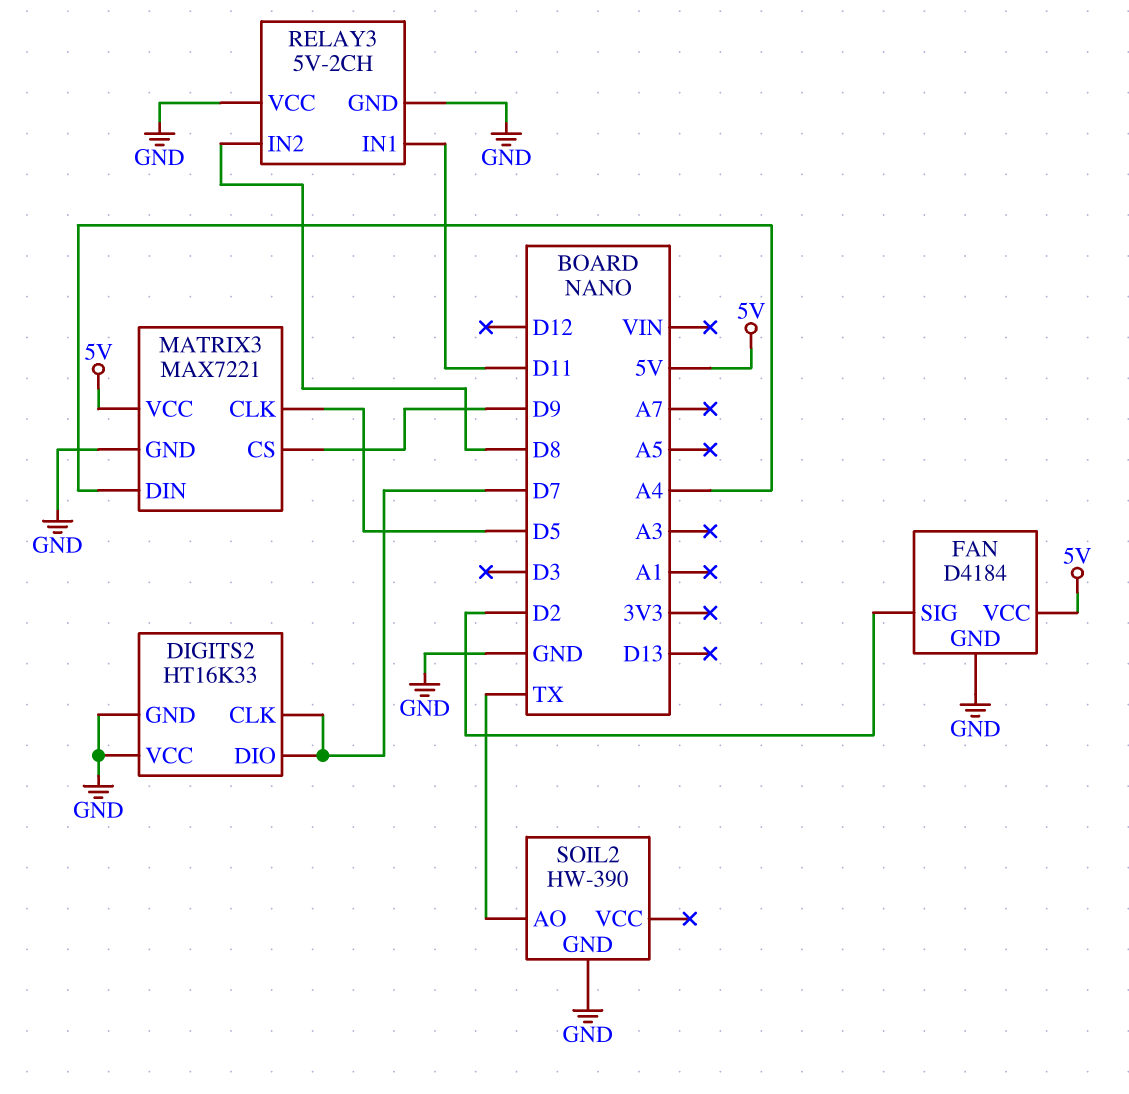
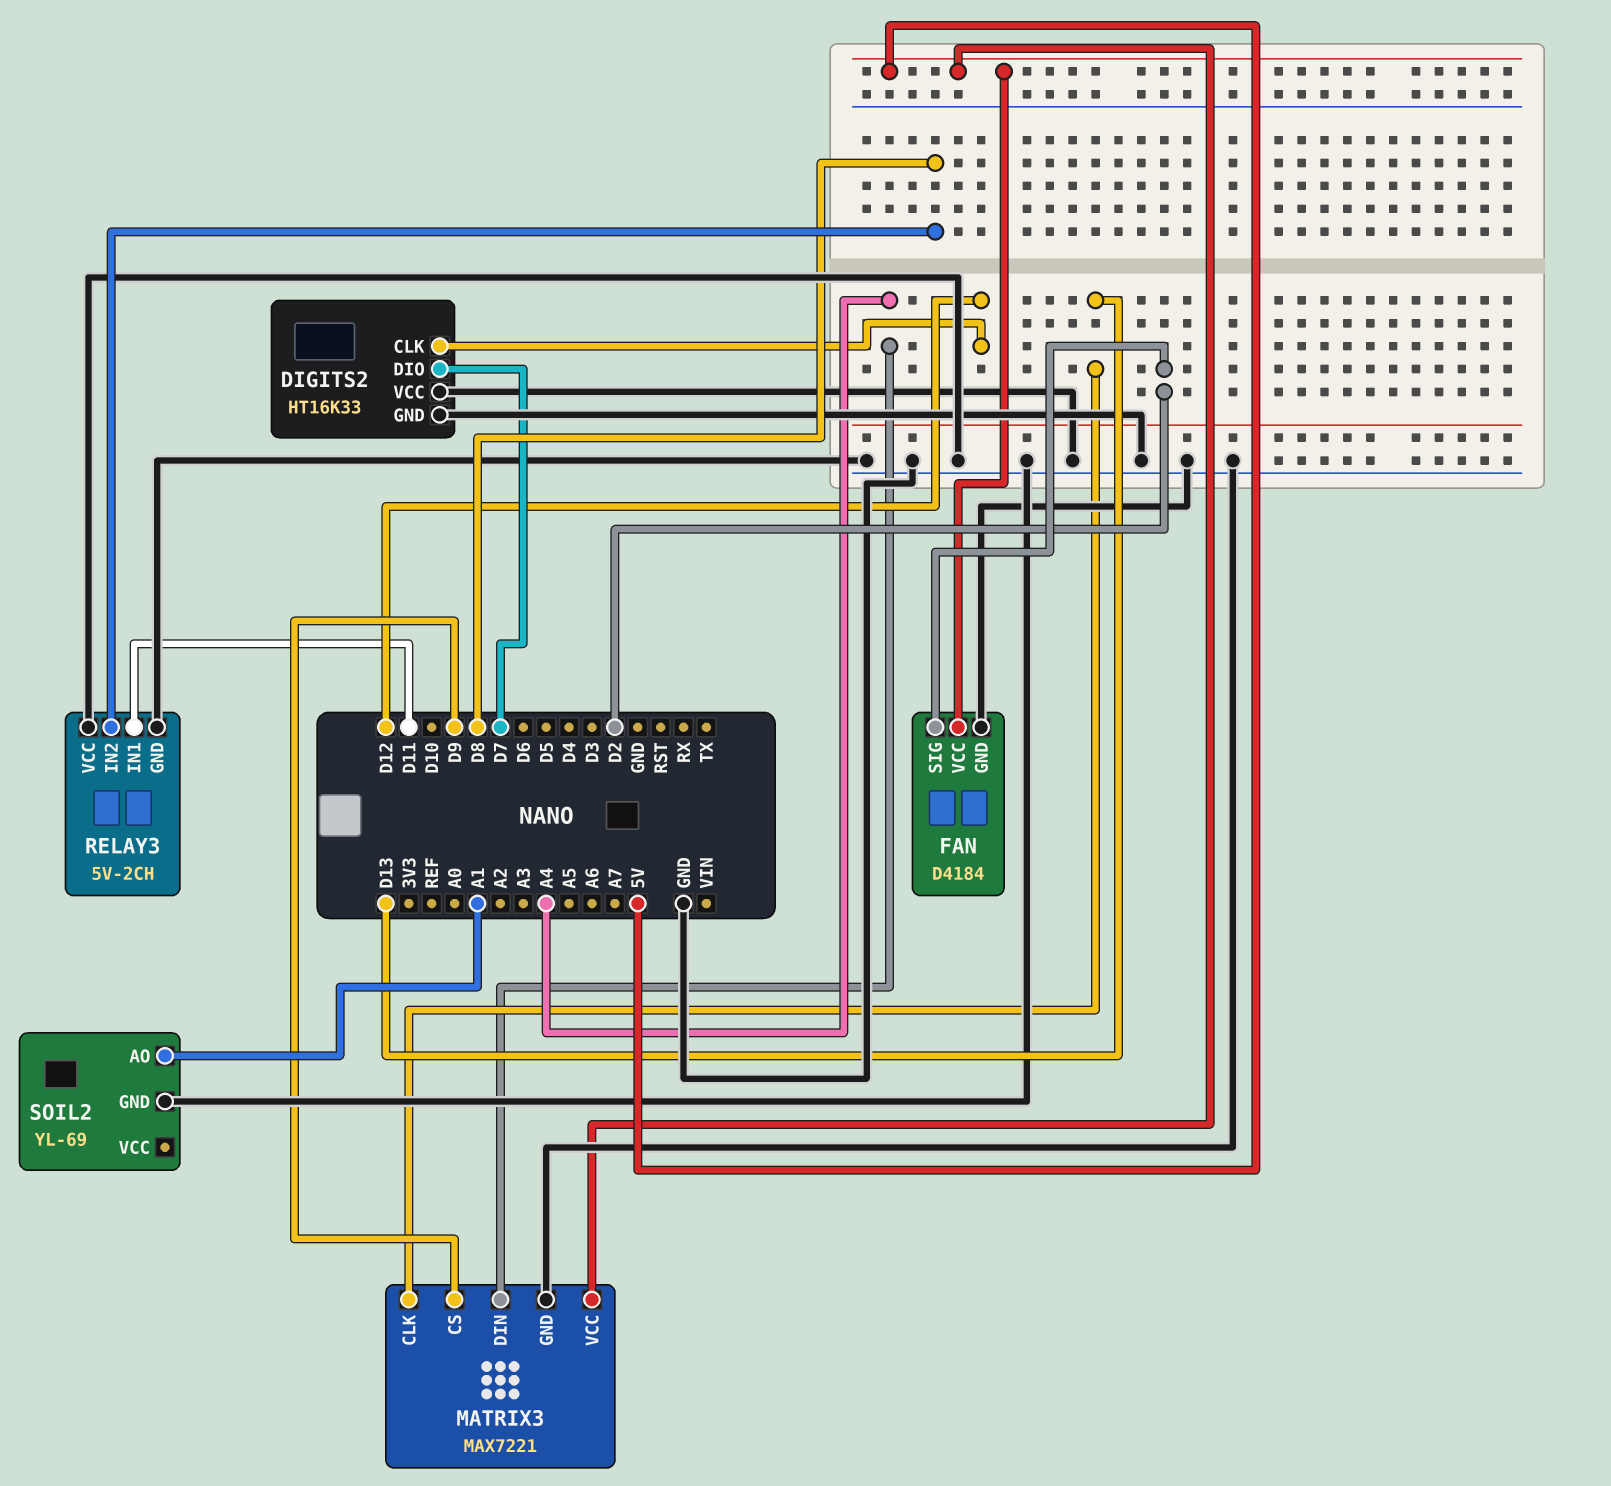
DIGITS2 pin CLK: D7 -> D12
MATRIX3 pin CLK: D5 -> D13
SOIL2: HW-390 -> YL-69
SOIL2 pin AO: TX -> A1

